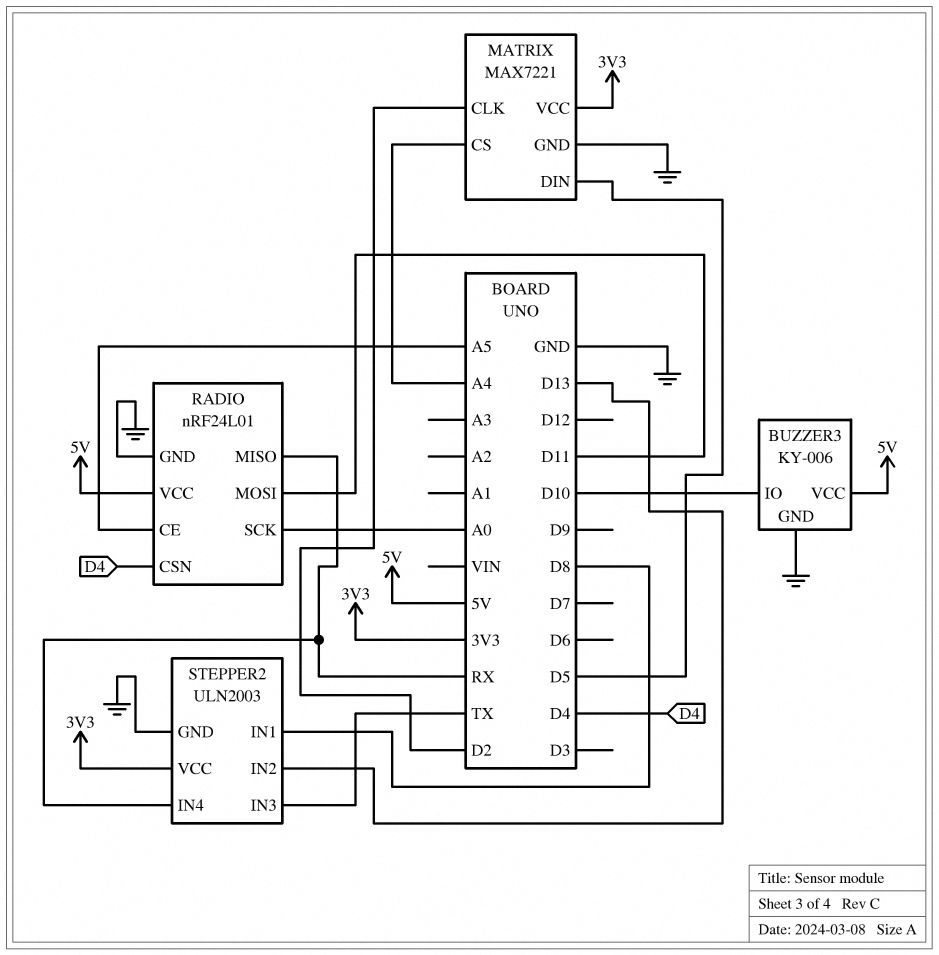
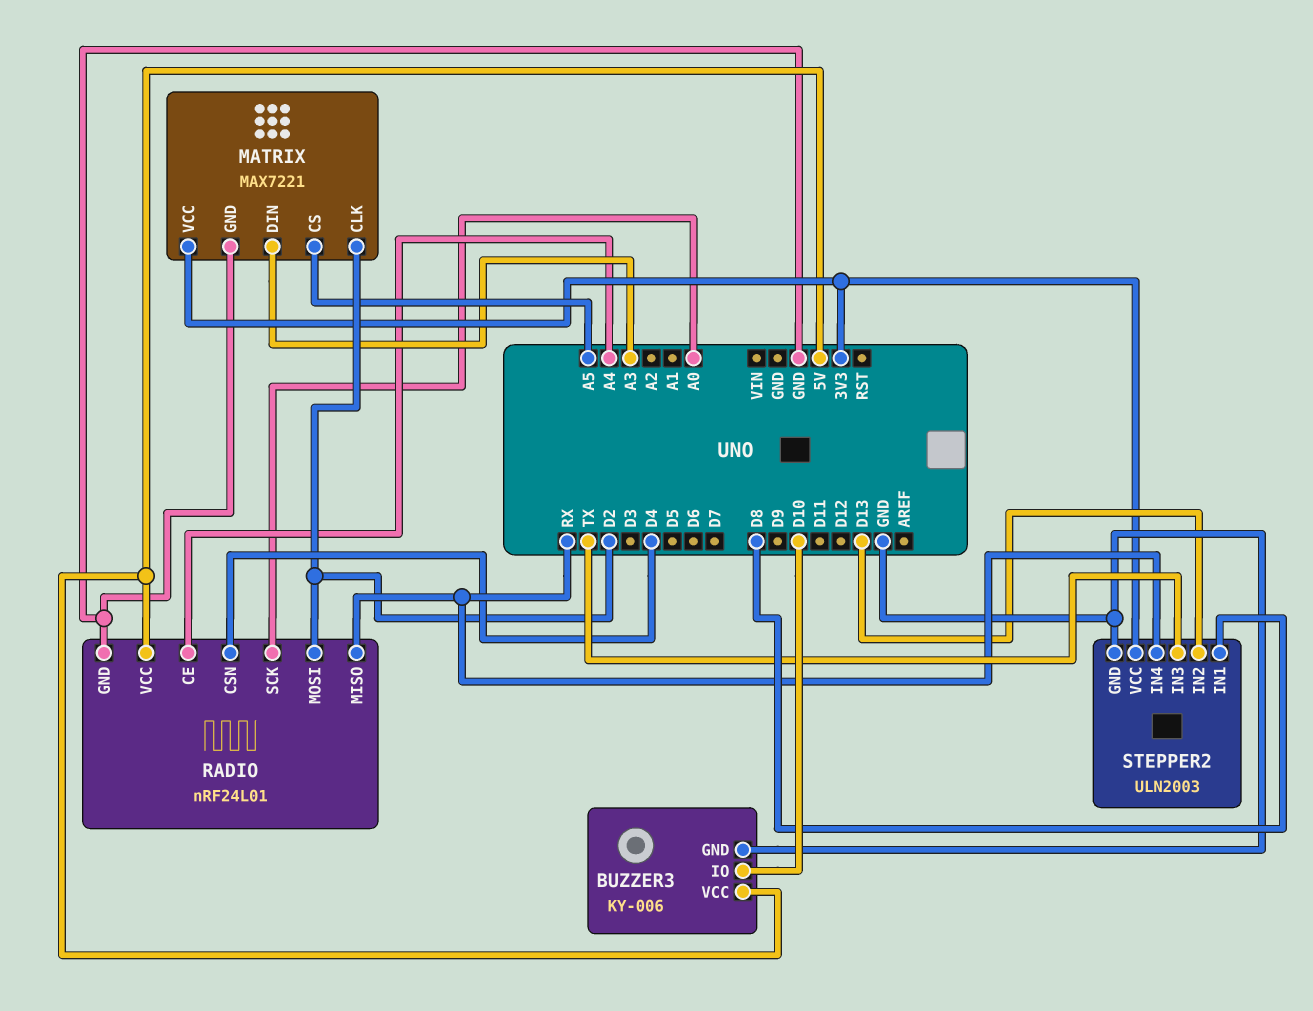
MATRIX pin CS: A4 -> A5
MATRIX pin DIN: D5 -> A3
RADIO pin CE: A5 -> A4
RADIO pin MOSI: D11 -> D2

